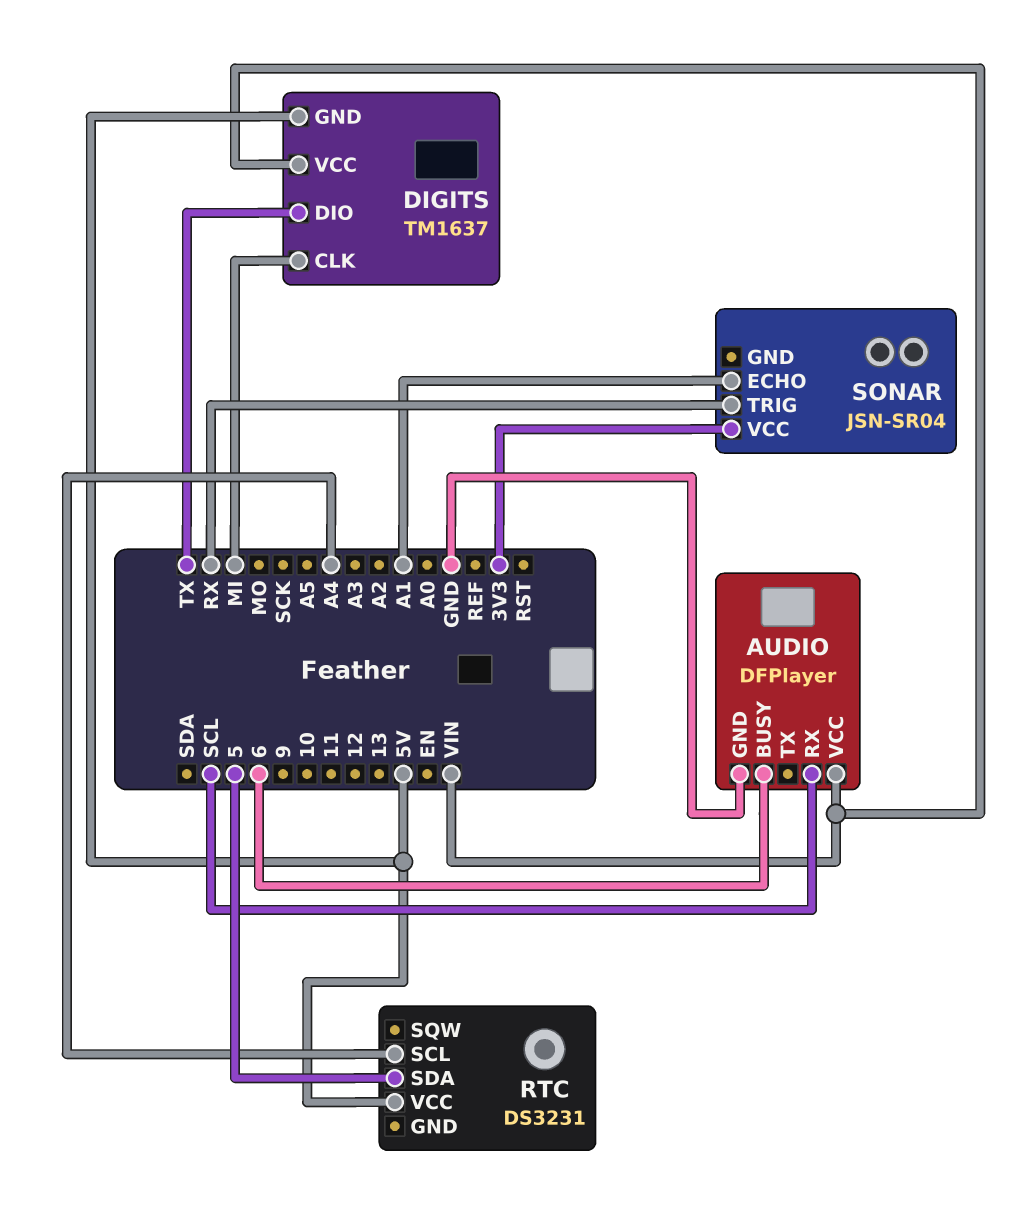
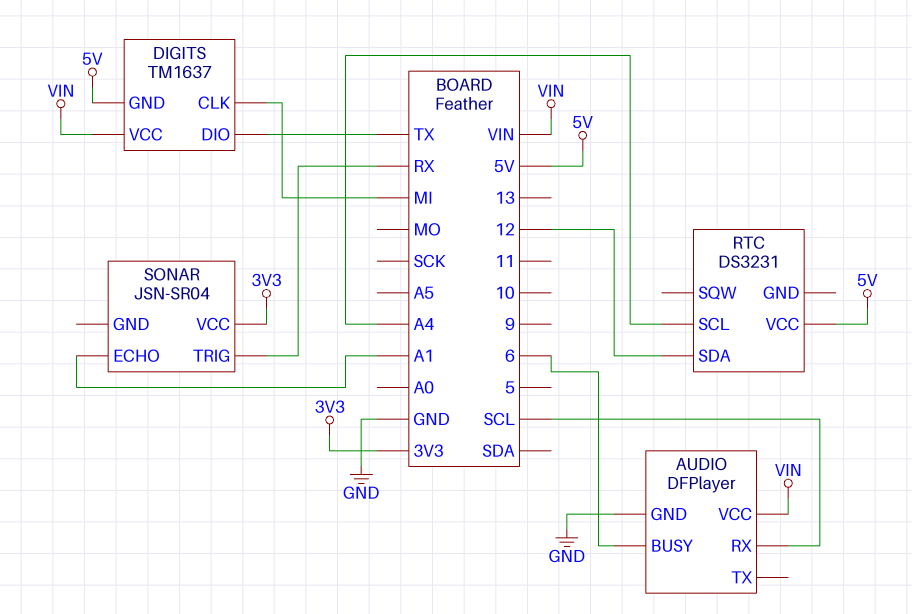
RTC pin SDA: 5 -> 12

